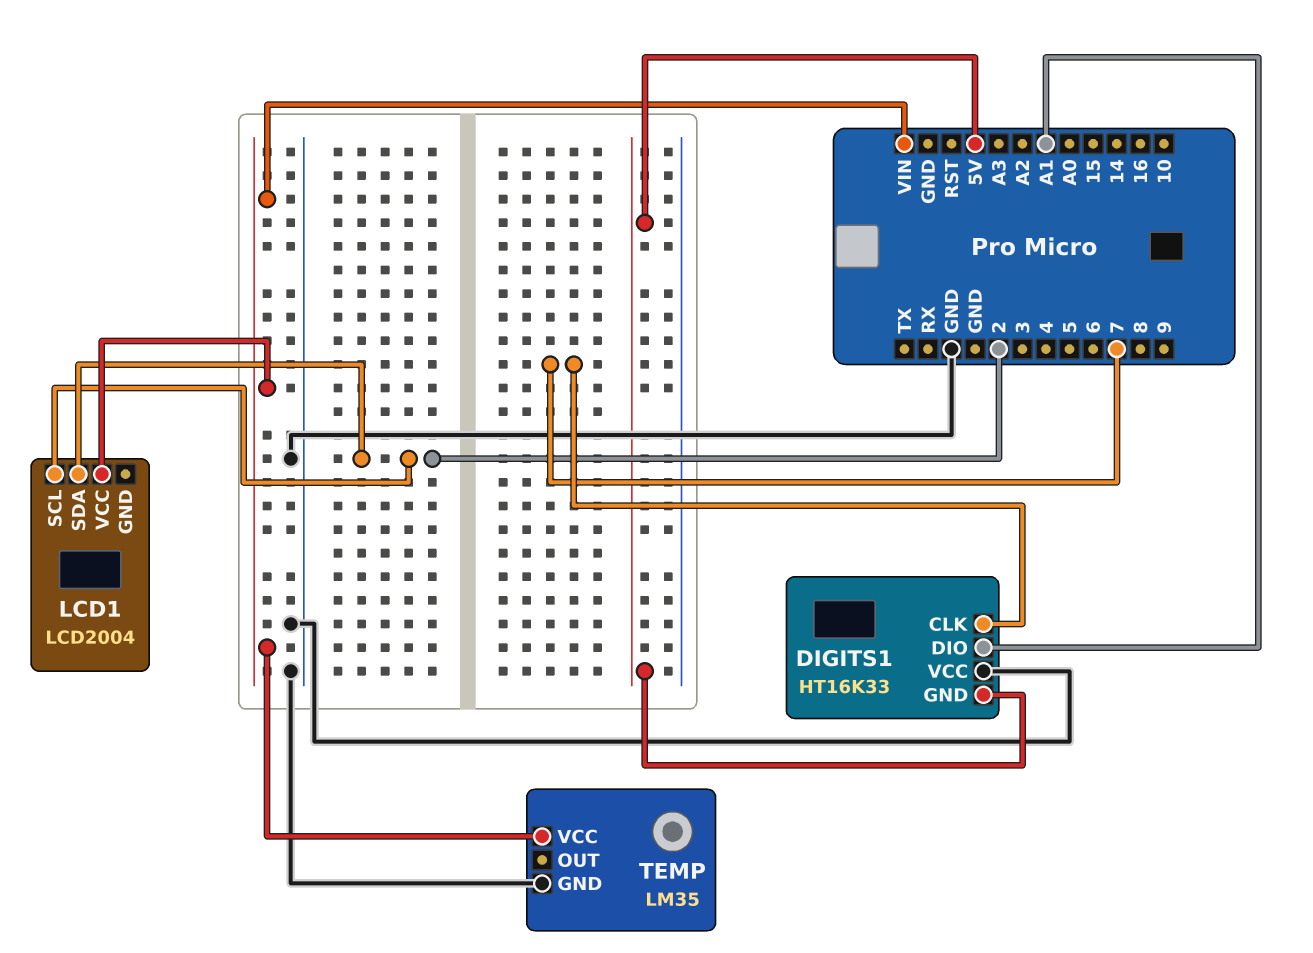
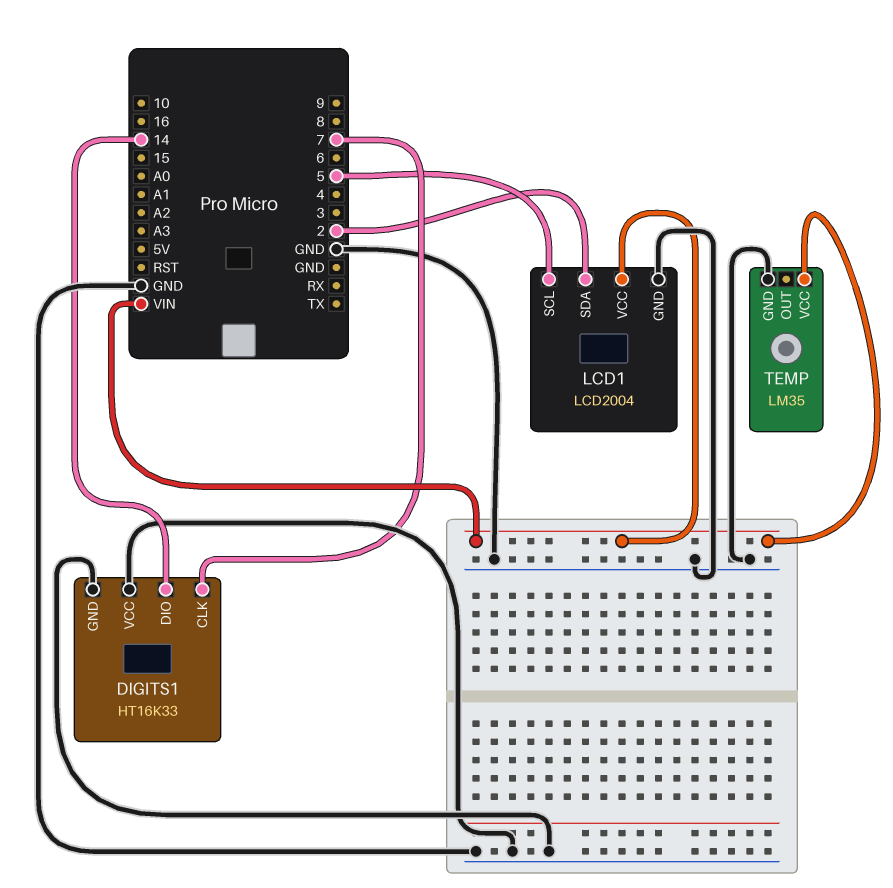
DIGITS1 pin DIO: A1 -> 14
DIGITS1 pin GND: 5V -> GND
LCD1 pin GND: none -> GND
LCD1 pin SCL: 2 -> 5

